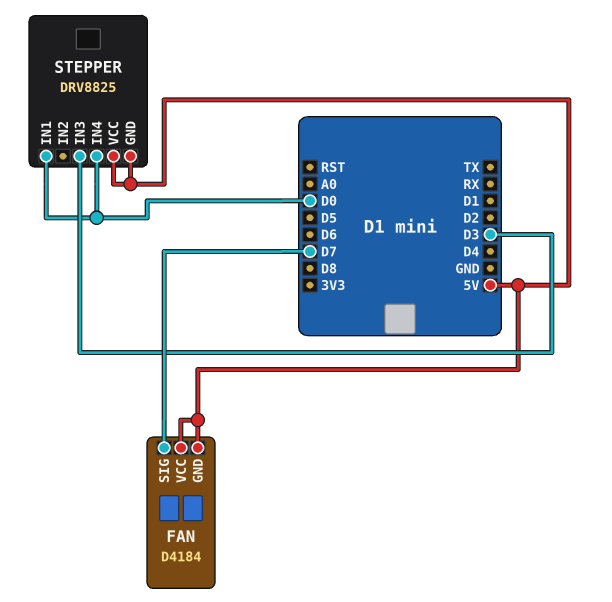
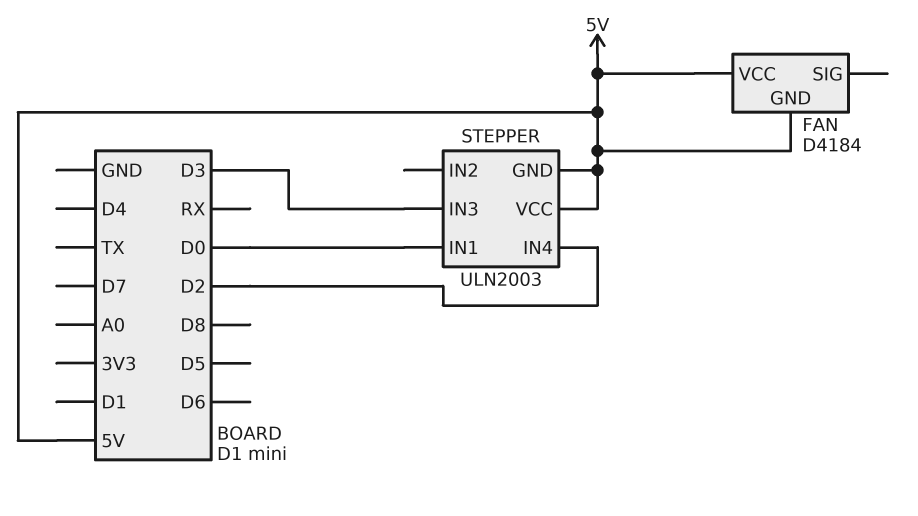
FAN pin SIG: D7 -> none
STEPPER: DRV8825 -> ULN2003
STEPPER pin IN4: D0 -> D2

